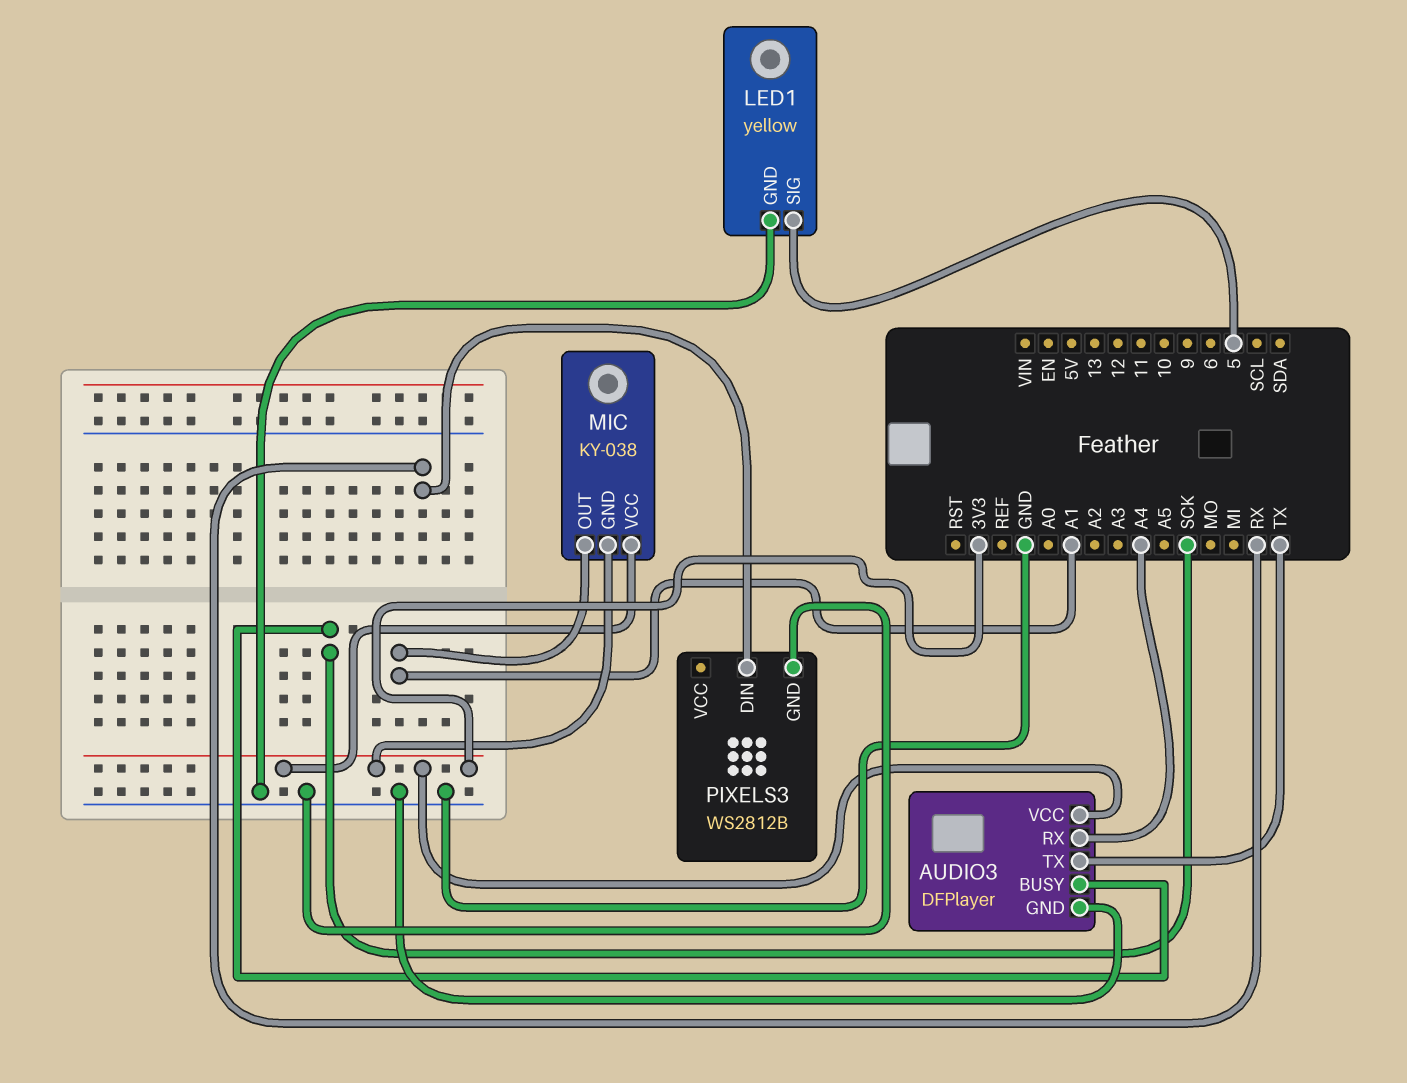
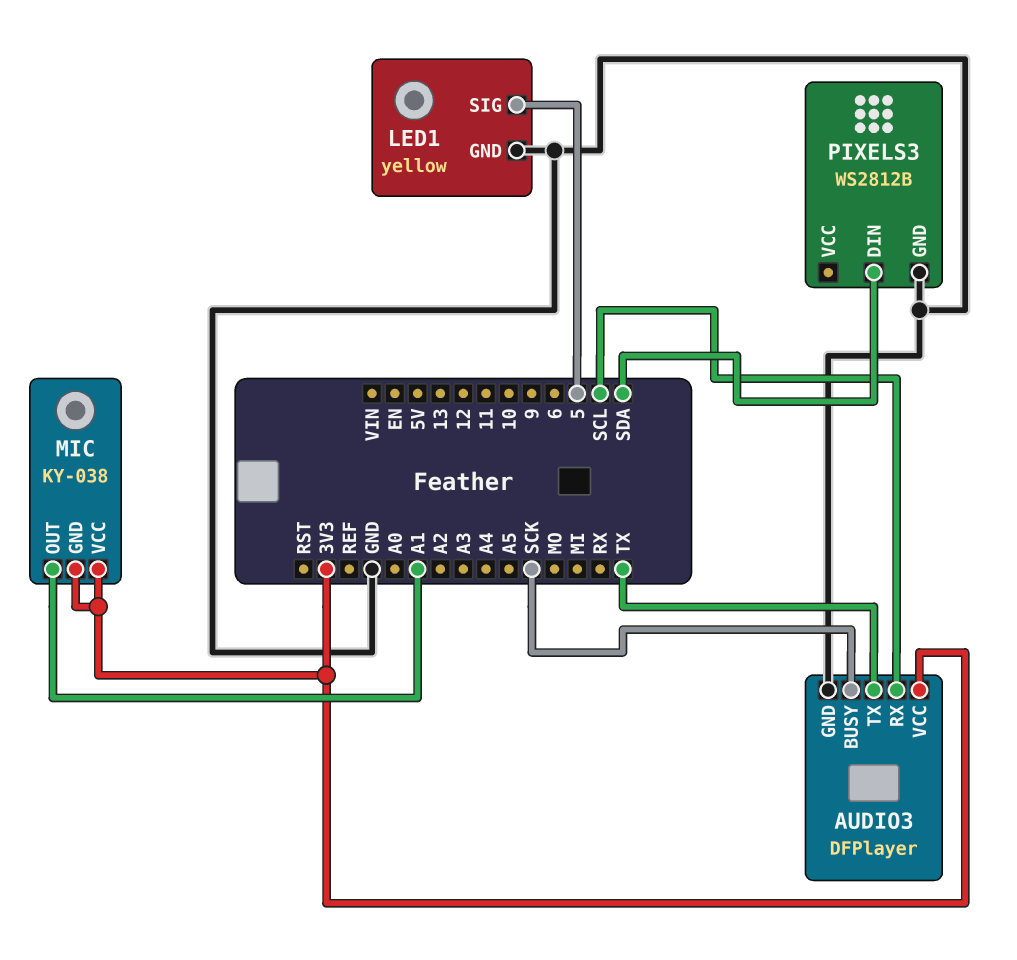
AUDIO3 pin RX: A4 -> SCL
PIXELS3 pin DIN: RX -> SDA

